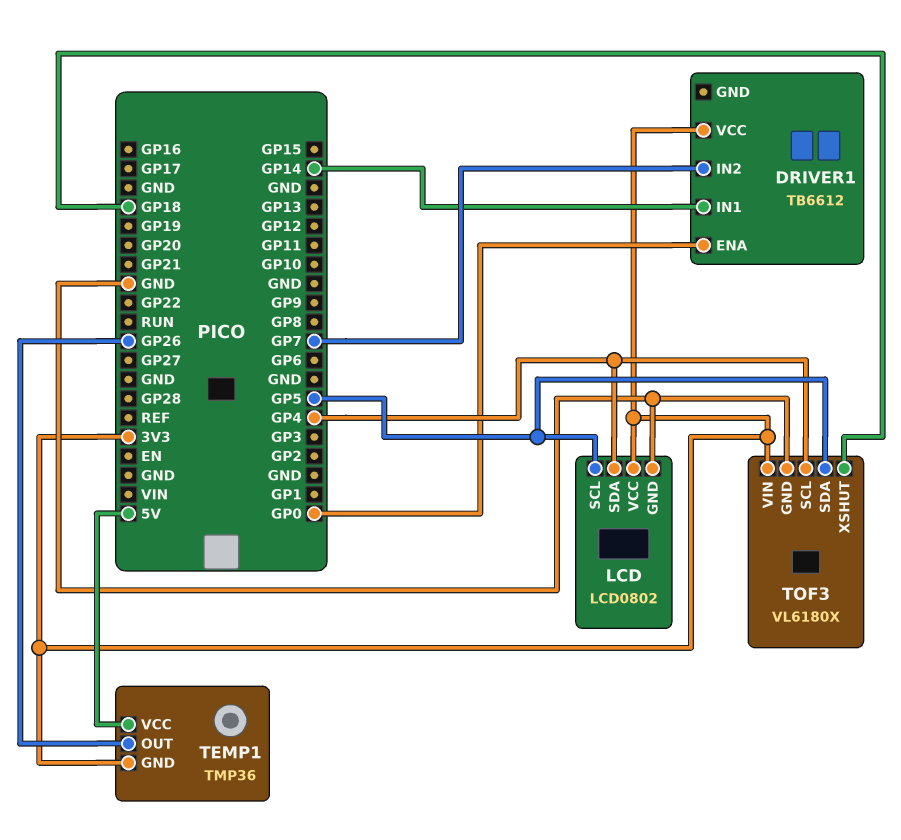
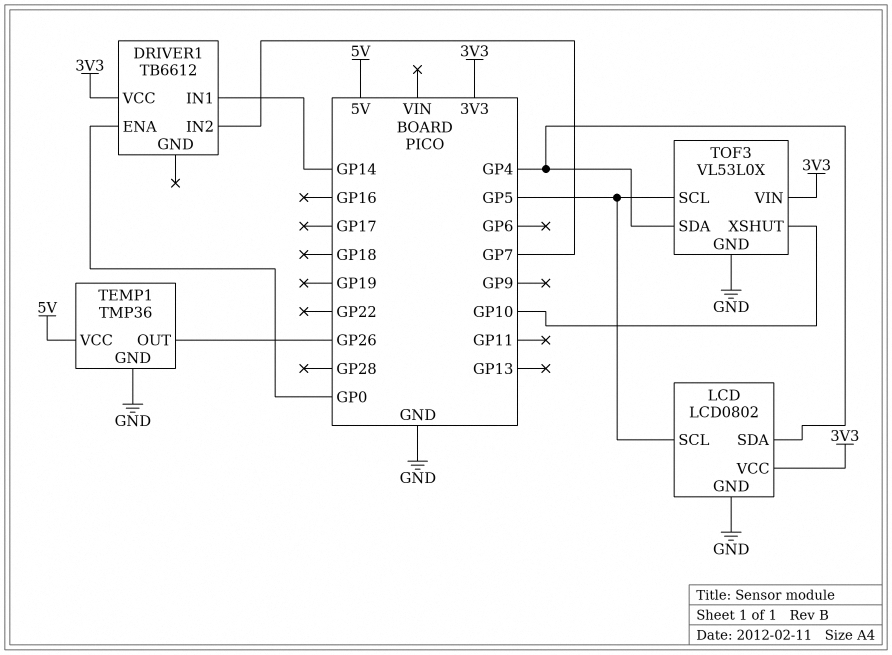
TEMP1 pin GND: 3V3 -> GND
TOF3: VL6180X -> VL53L0X
TOF3 pin SCL: GP4 -> GP5
TOF3 pin SDA: GP5 -> GP4
TOF3 pin XSHUT: GP18 -> GP10

